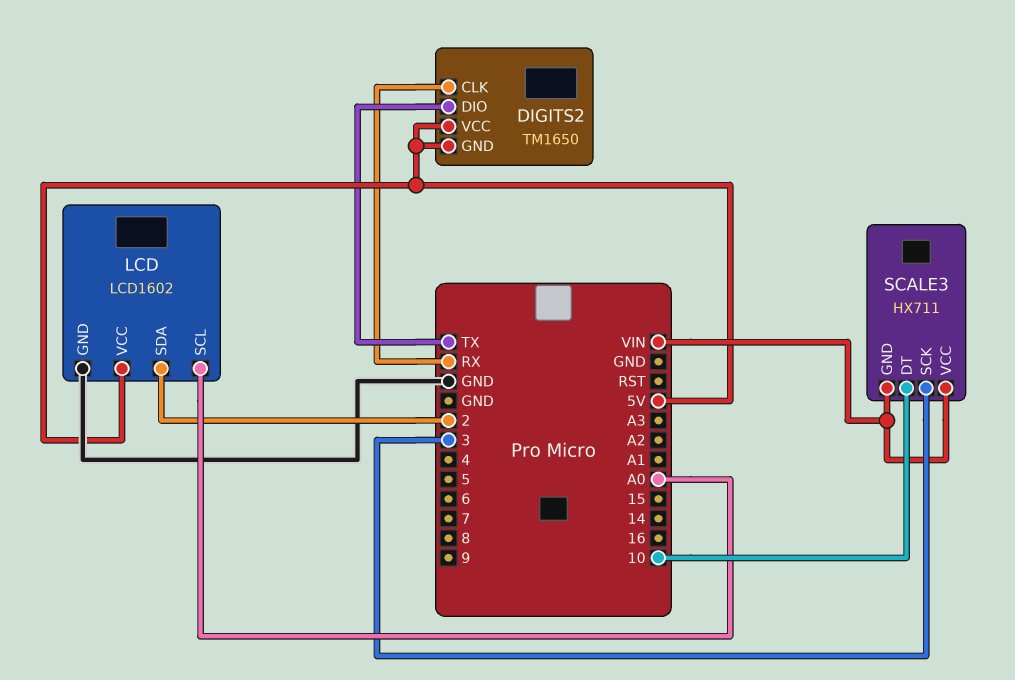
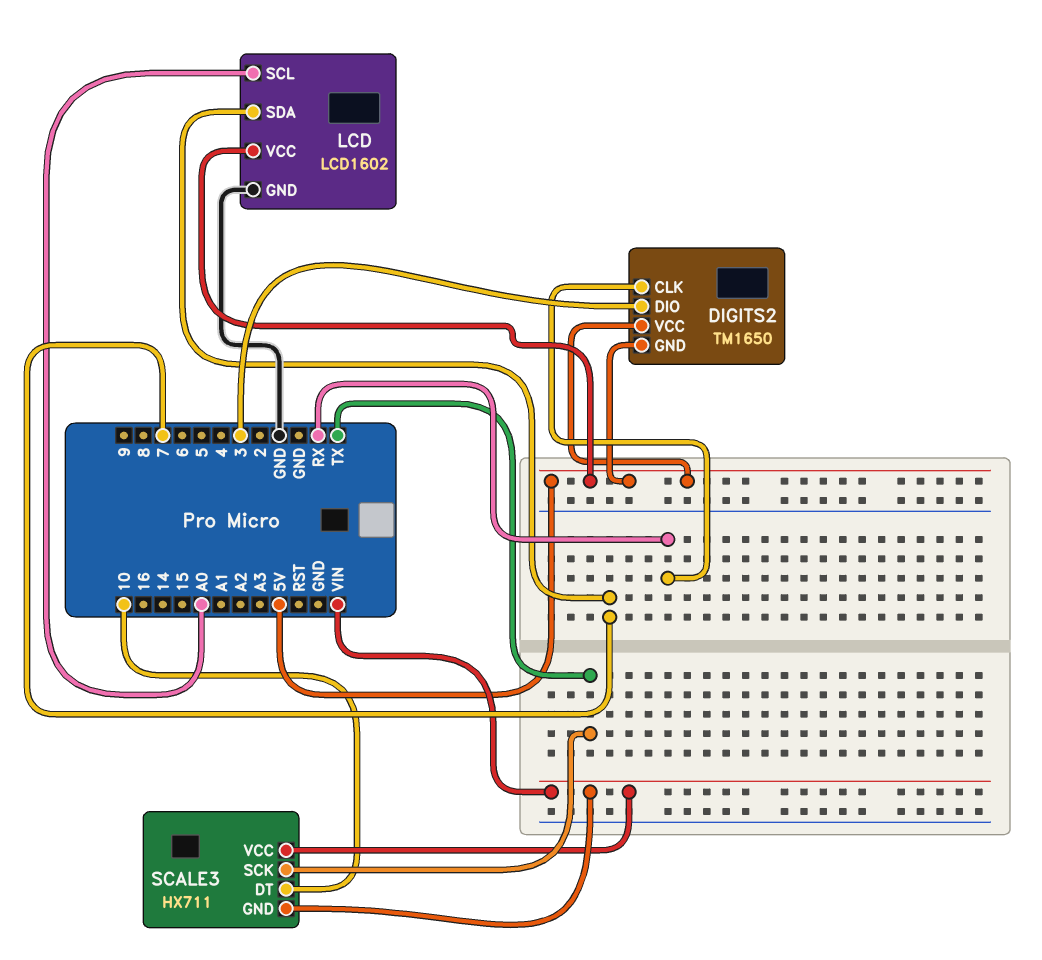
DIGITS2 pin DIO: TX -> 3
LCD pin SDA: 2 -> 7
SCALE3 pin SCK: 3 -> TX

